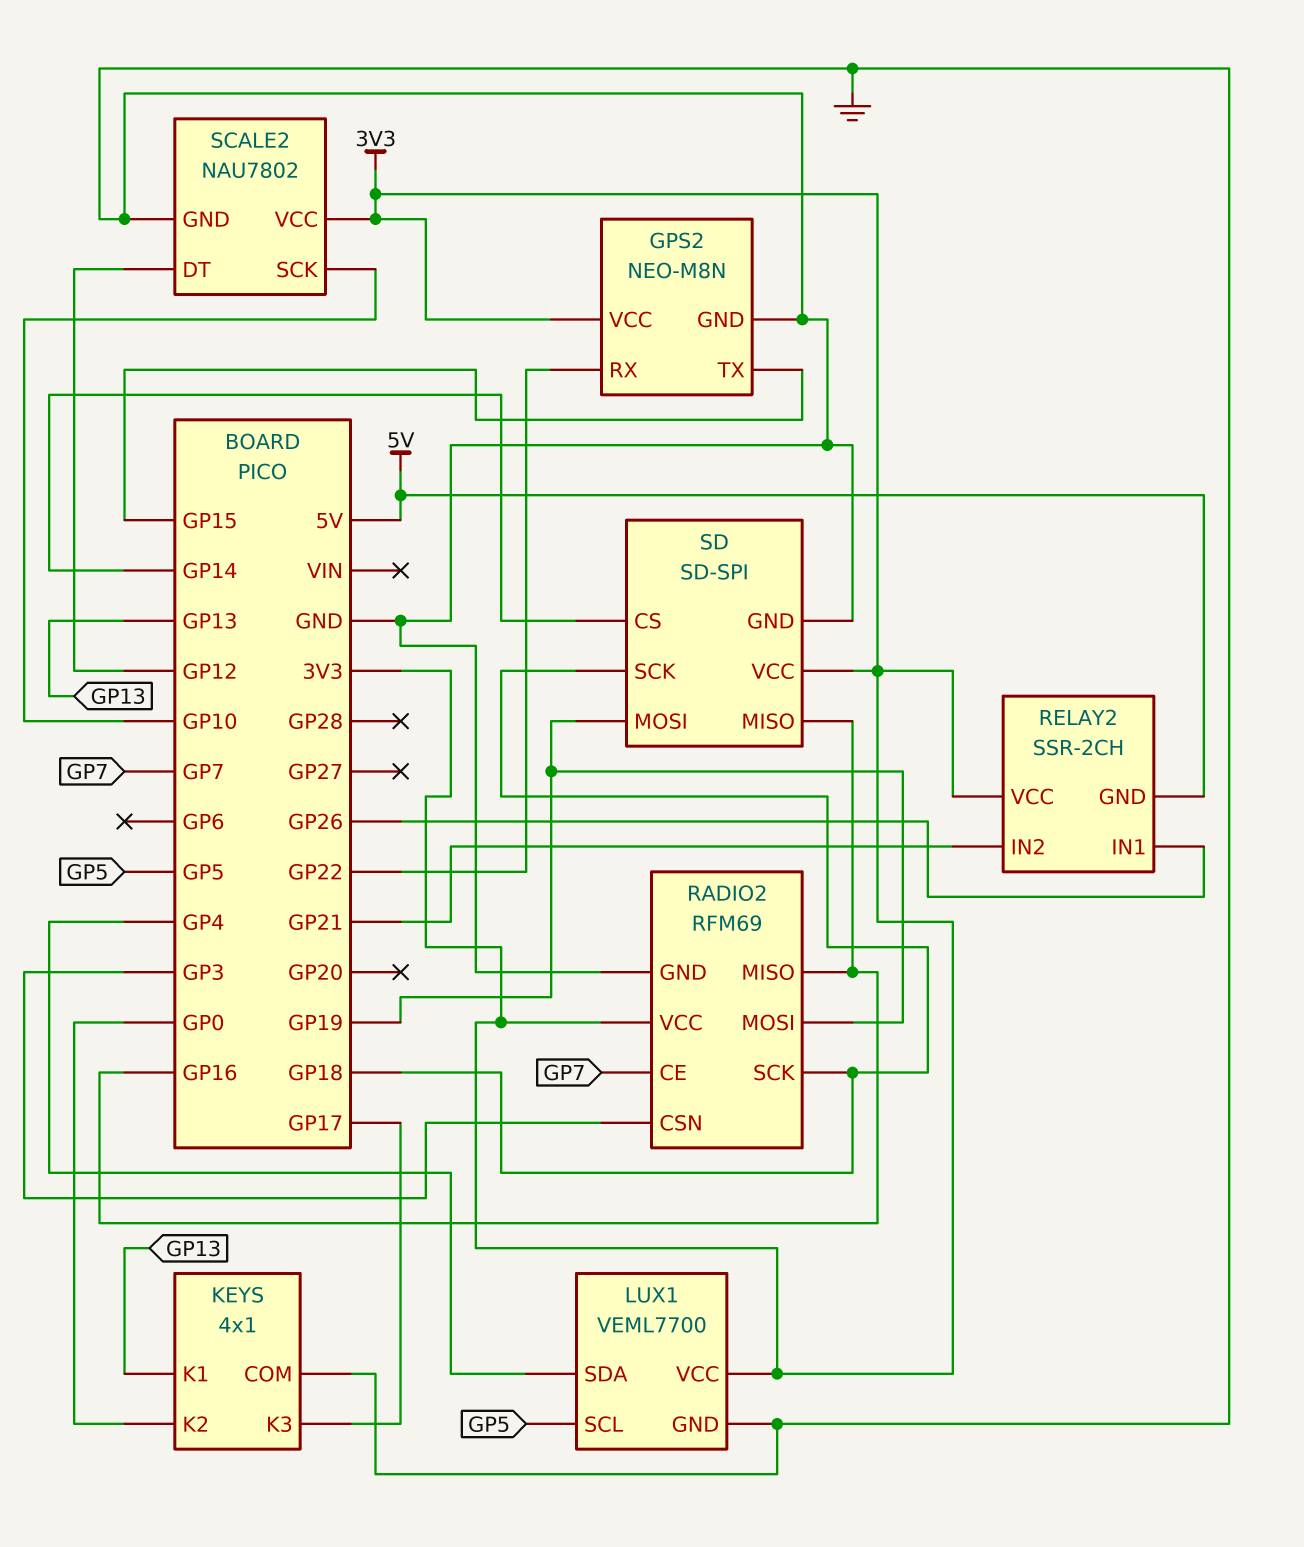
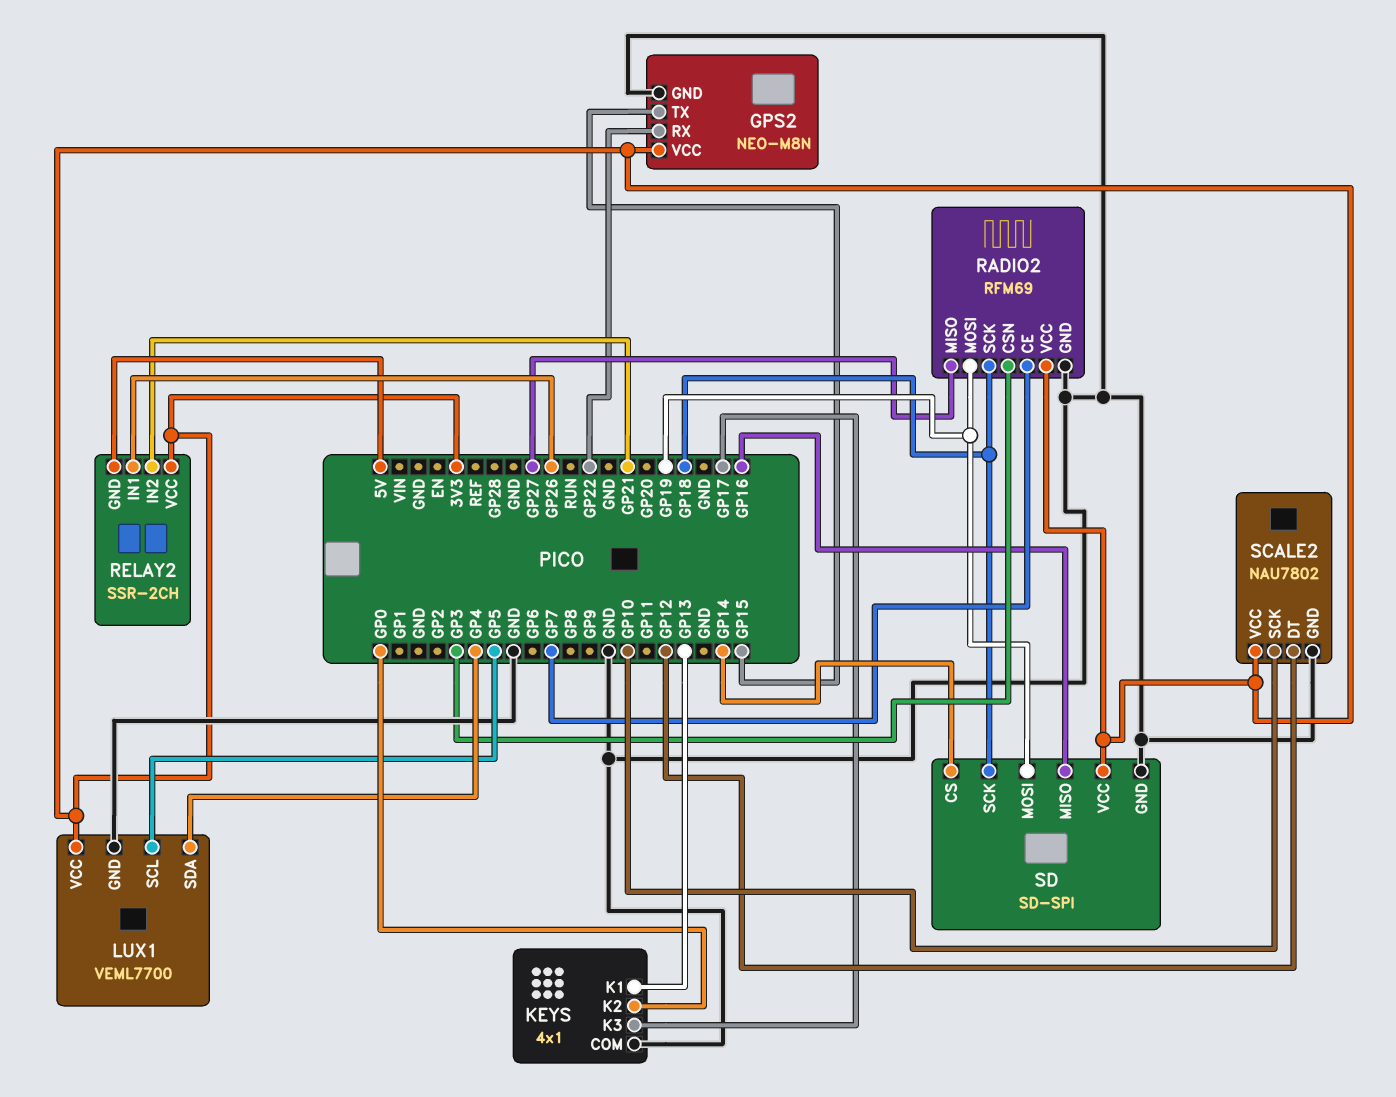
RADIO2 pin MISO: GP16 -> GP27

